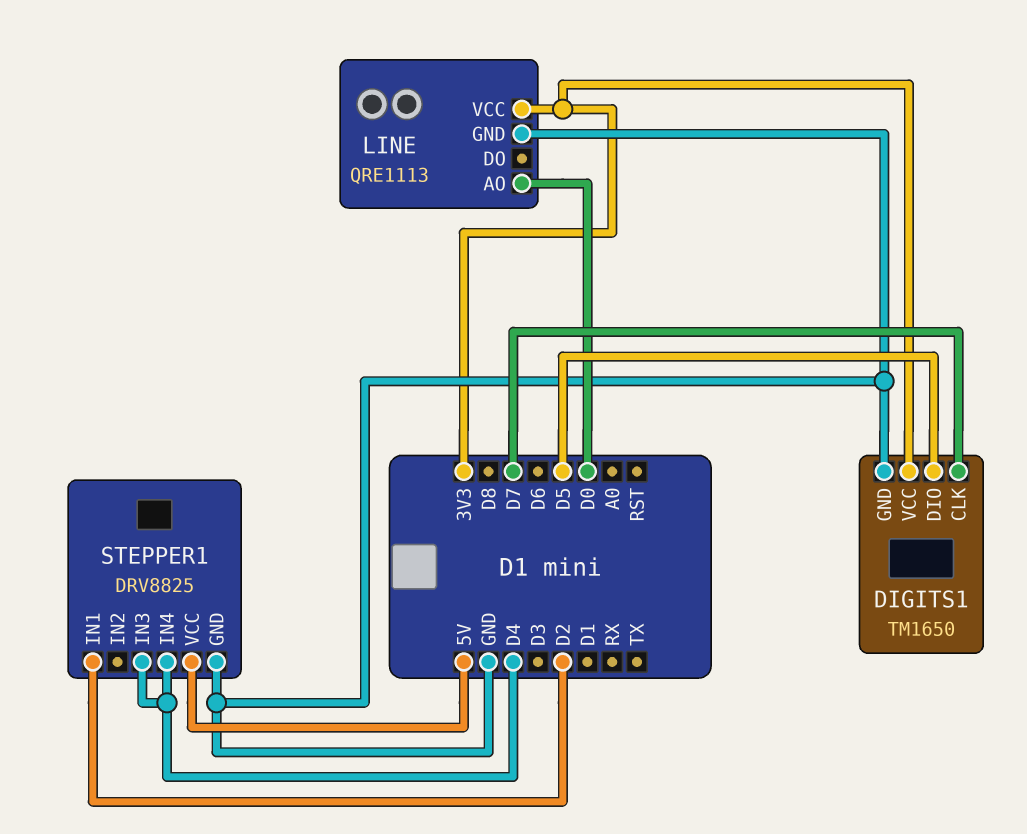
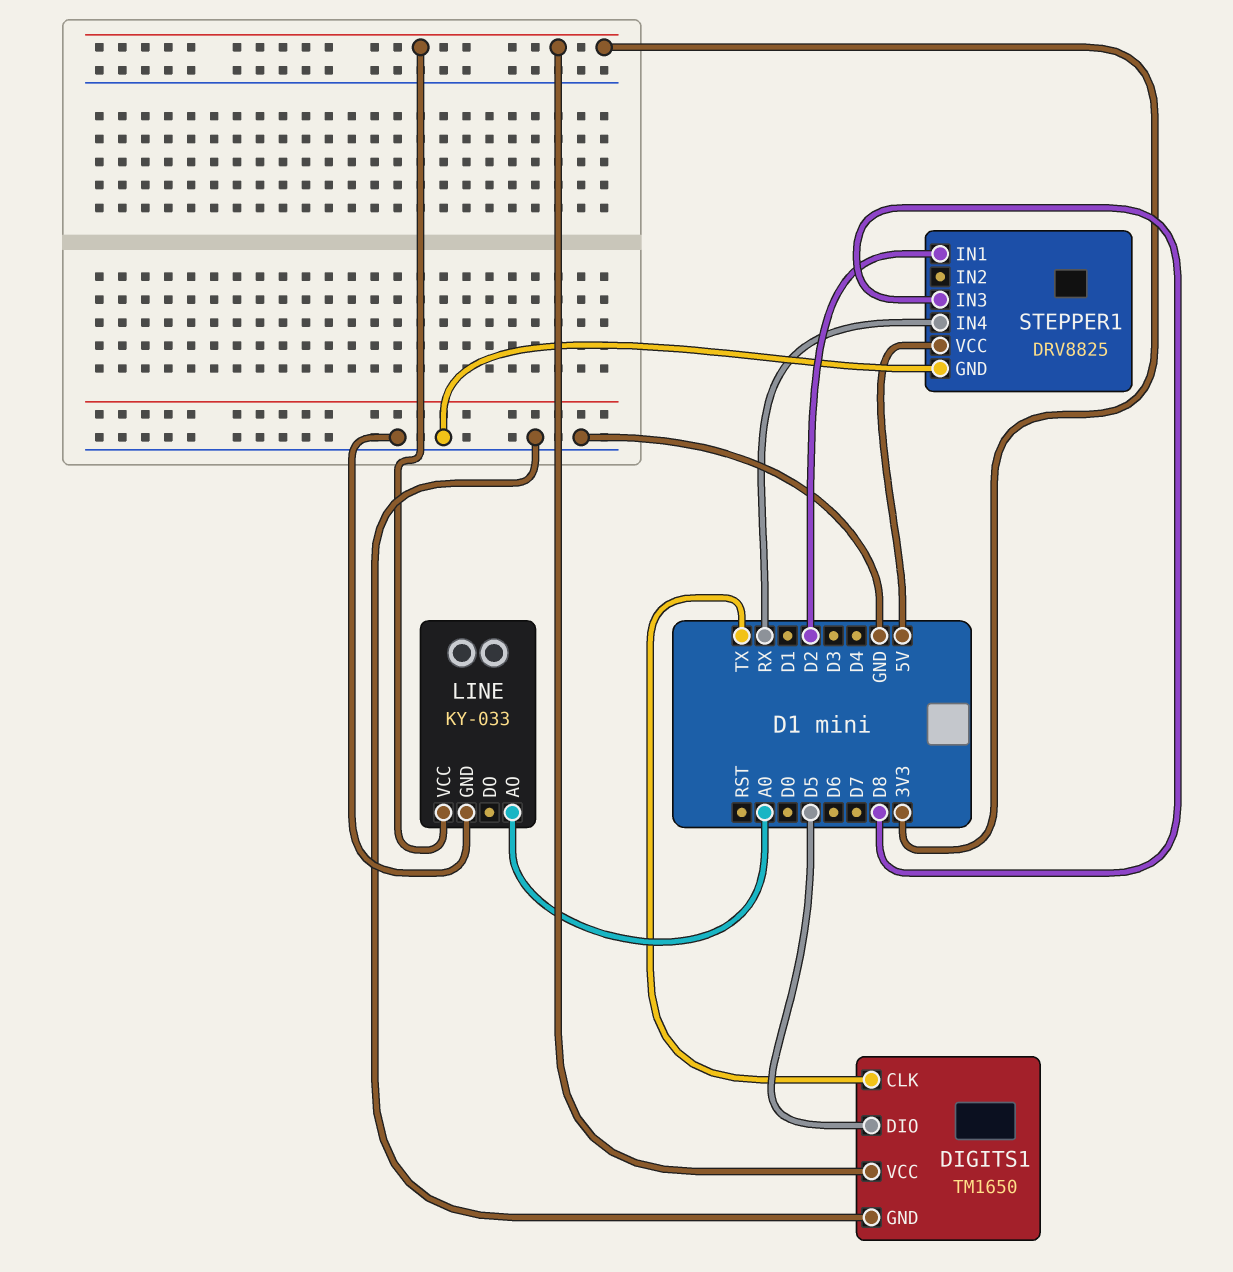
DIGITS1 pin CLK: D7 -> TX
LINE: QRE1113 -> KY-033
LINE pin AO: D0 -> A0
STEPPER1 pin IN3: D4 -> D8
STEPPER1 pin IN4: D4 -> RX

